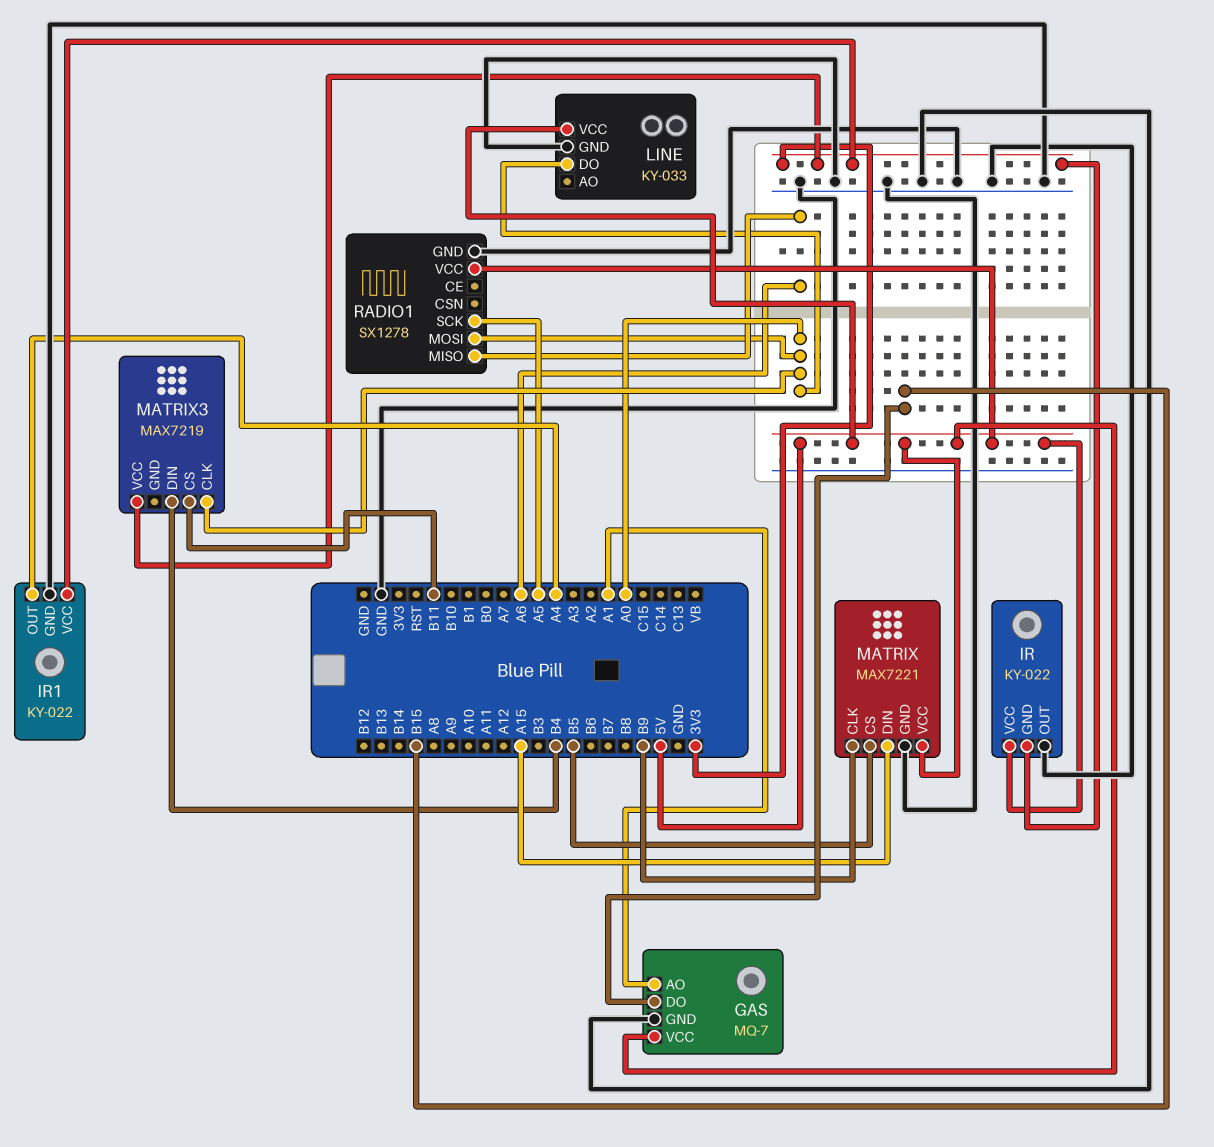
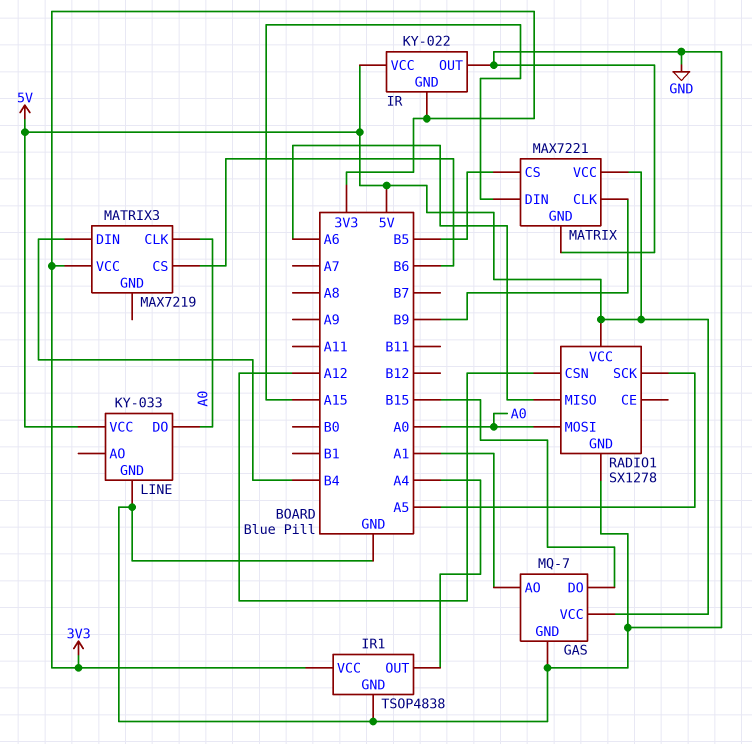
IR1: KY-022 -> TSOP4838
MATRIX3 pin CS: B11 -> B6
RADIO1 pin CSN: none -> A12

